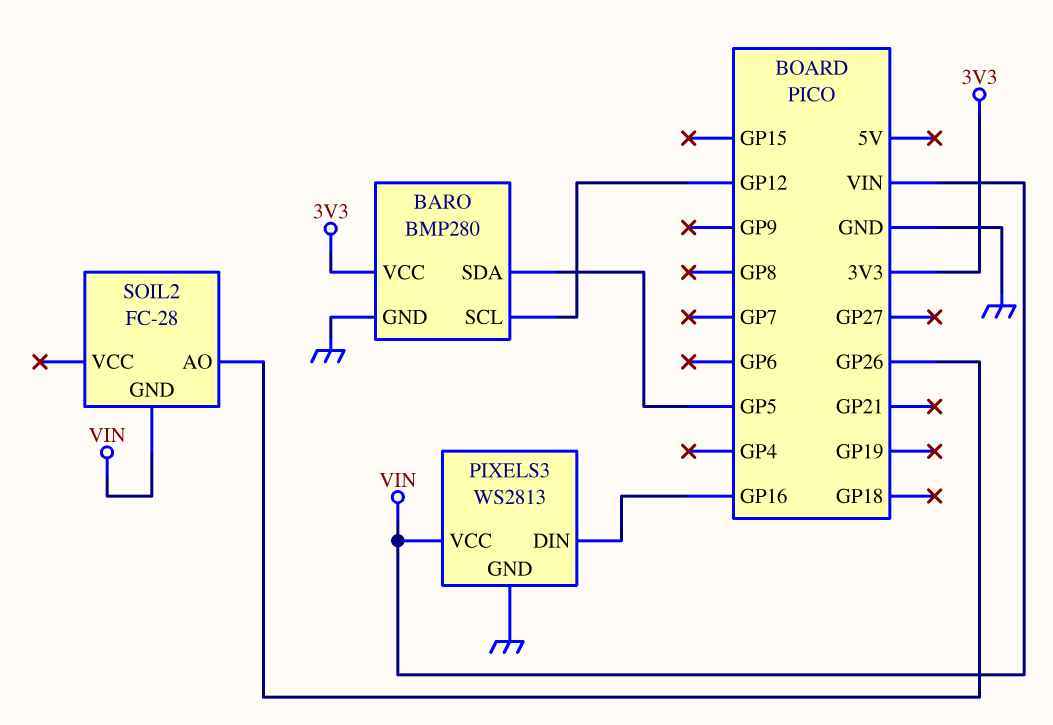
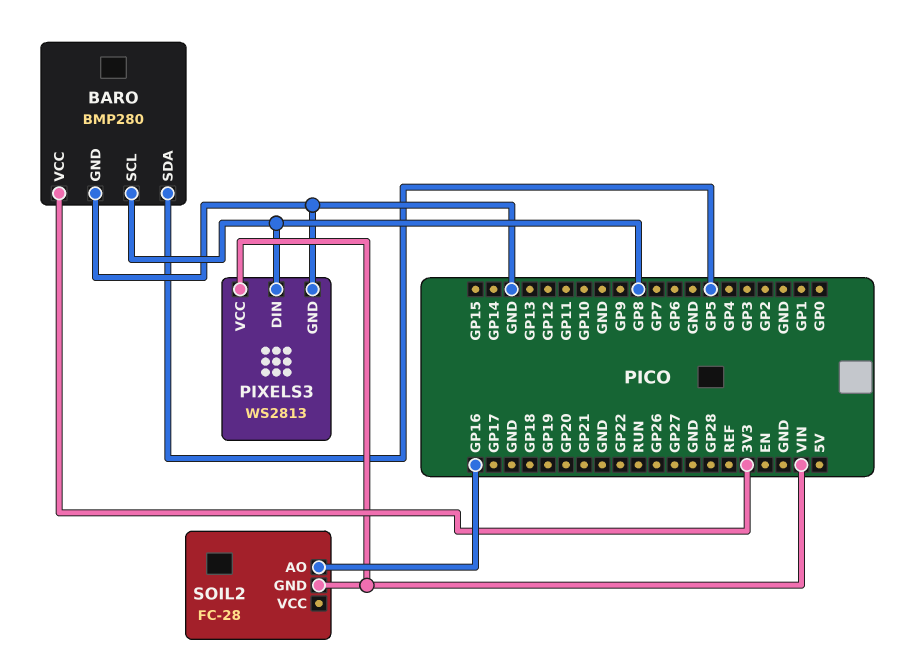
BARO pin SCL: GP12 -> GP8
PIXELS3 pin DIN: GP16 -> GP8
SOIL2 pin AO: GP26 -> GP16

